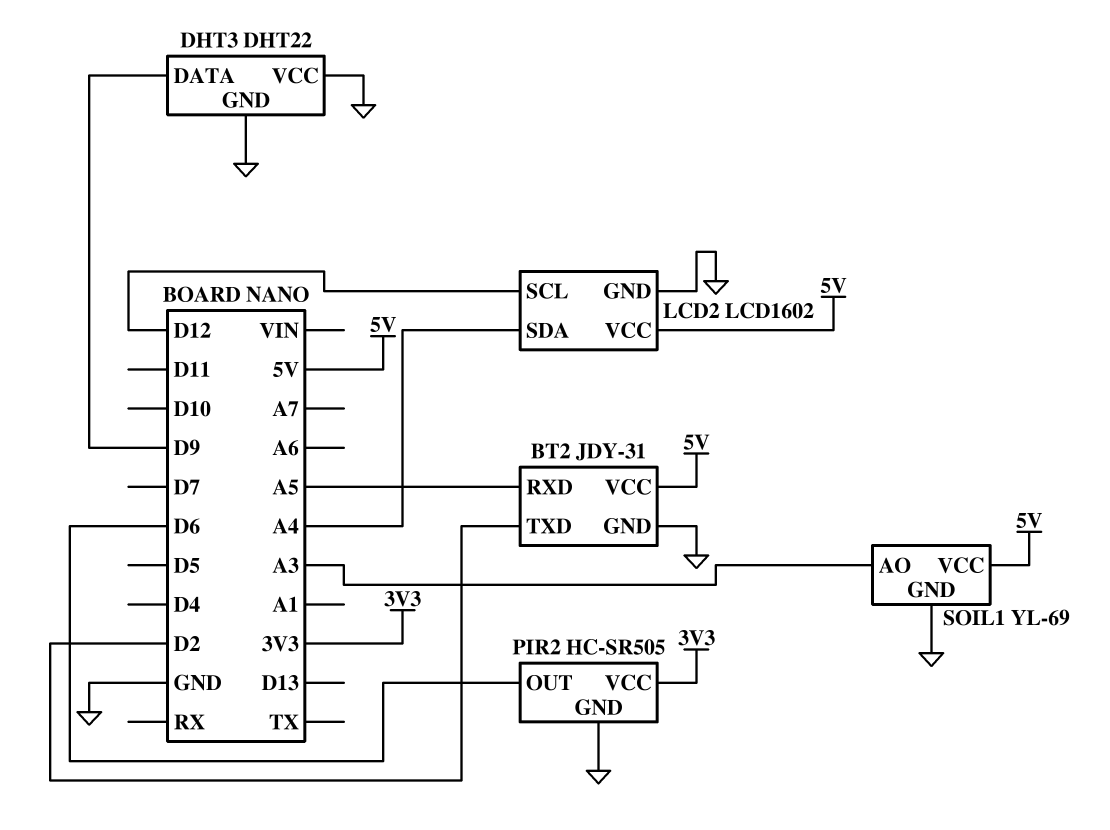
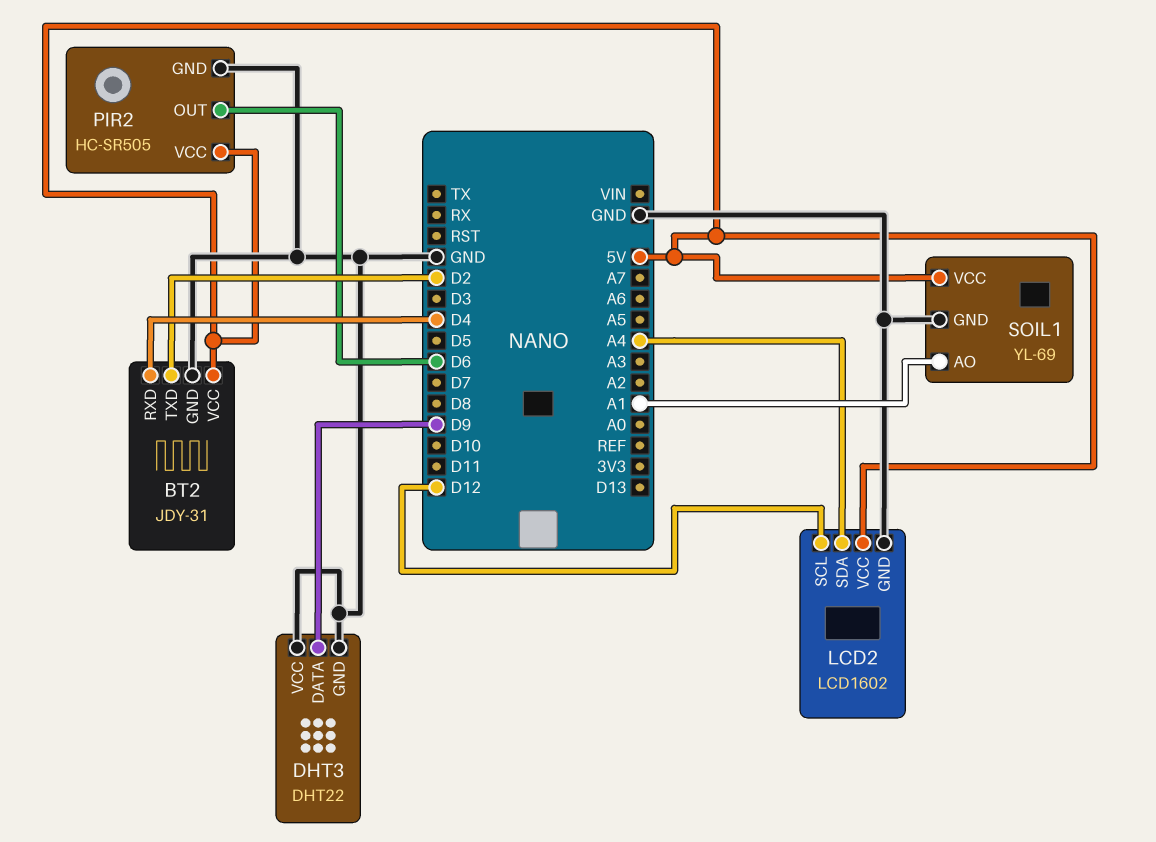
BT2 pin RXD: A5 -> D4
PIR2 pin VCC: 3V3 -> 5V
SOIL1 pin AO: A3 -> A1

